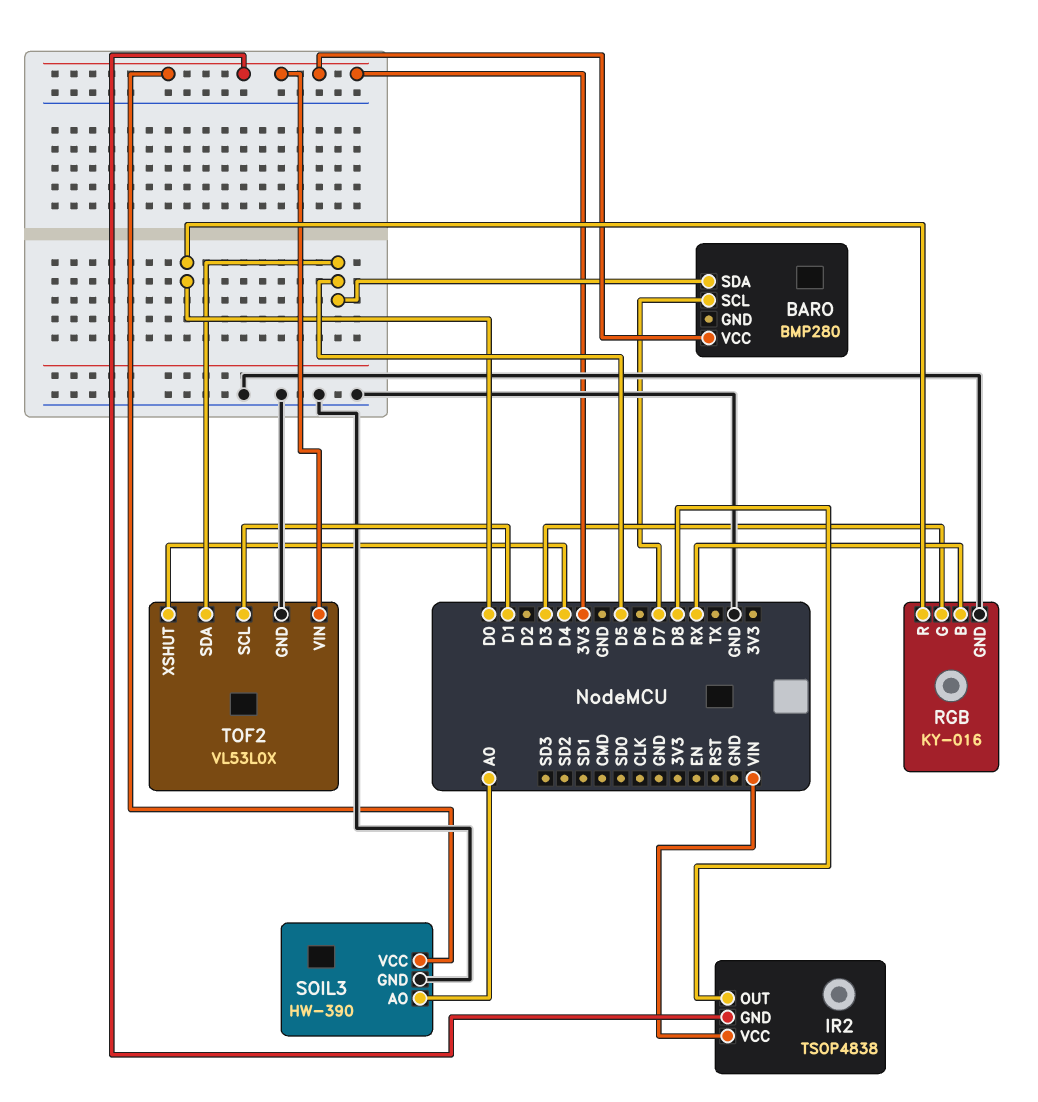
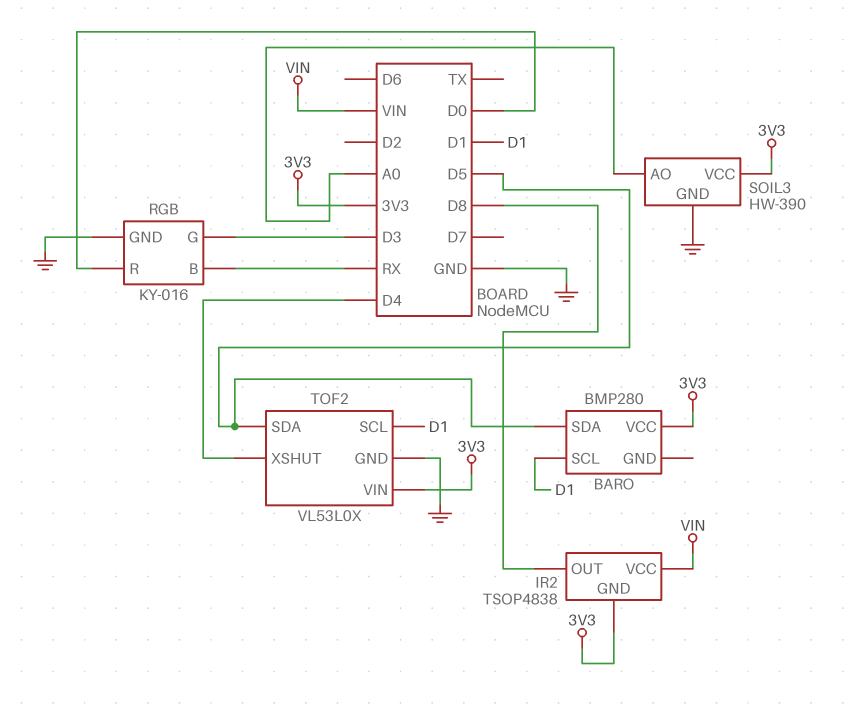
BARO pin SCL: D7 -> D1

